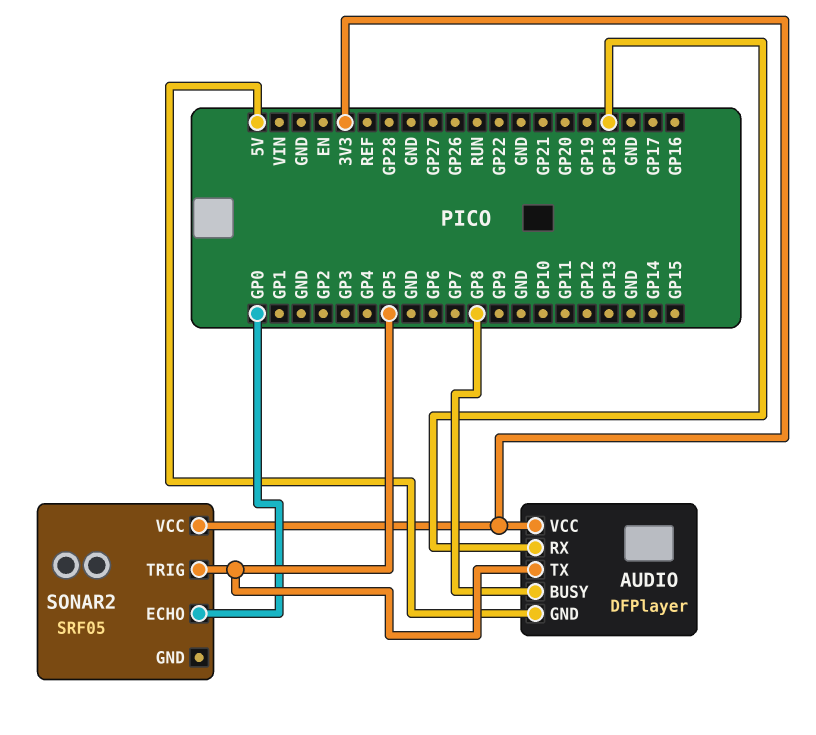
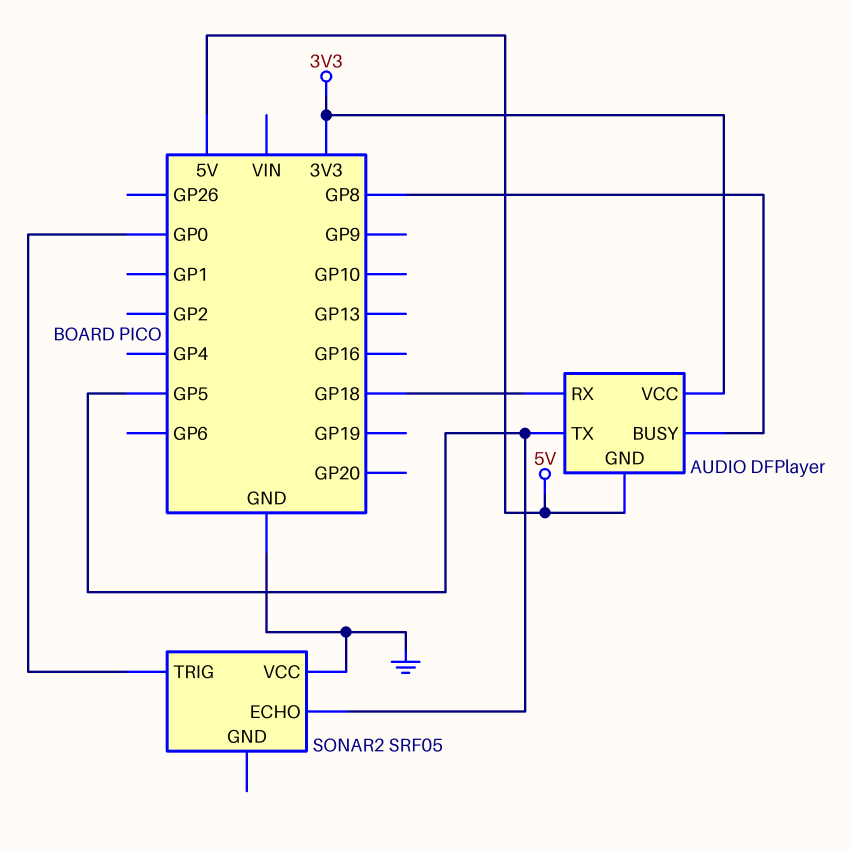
SONAR2 pin ECHO: GP0 -> GP5
SONAR2 pin TRIG: GP5 -> GP0
SONAR2 pin VCC: 3V3 -> GND

